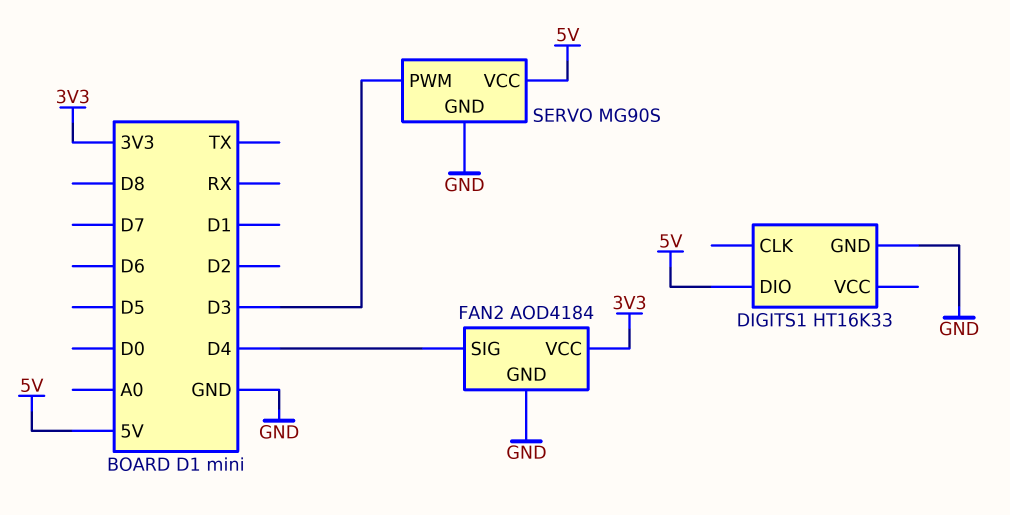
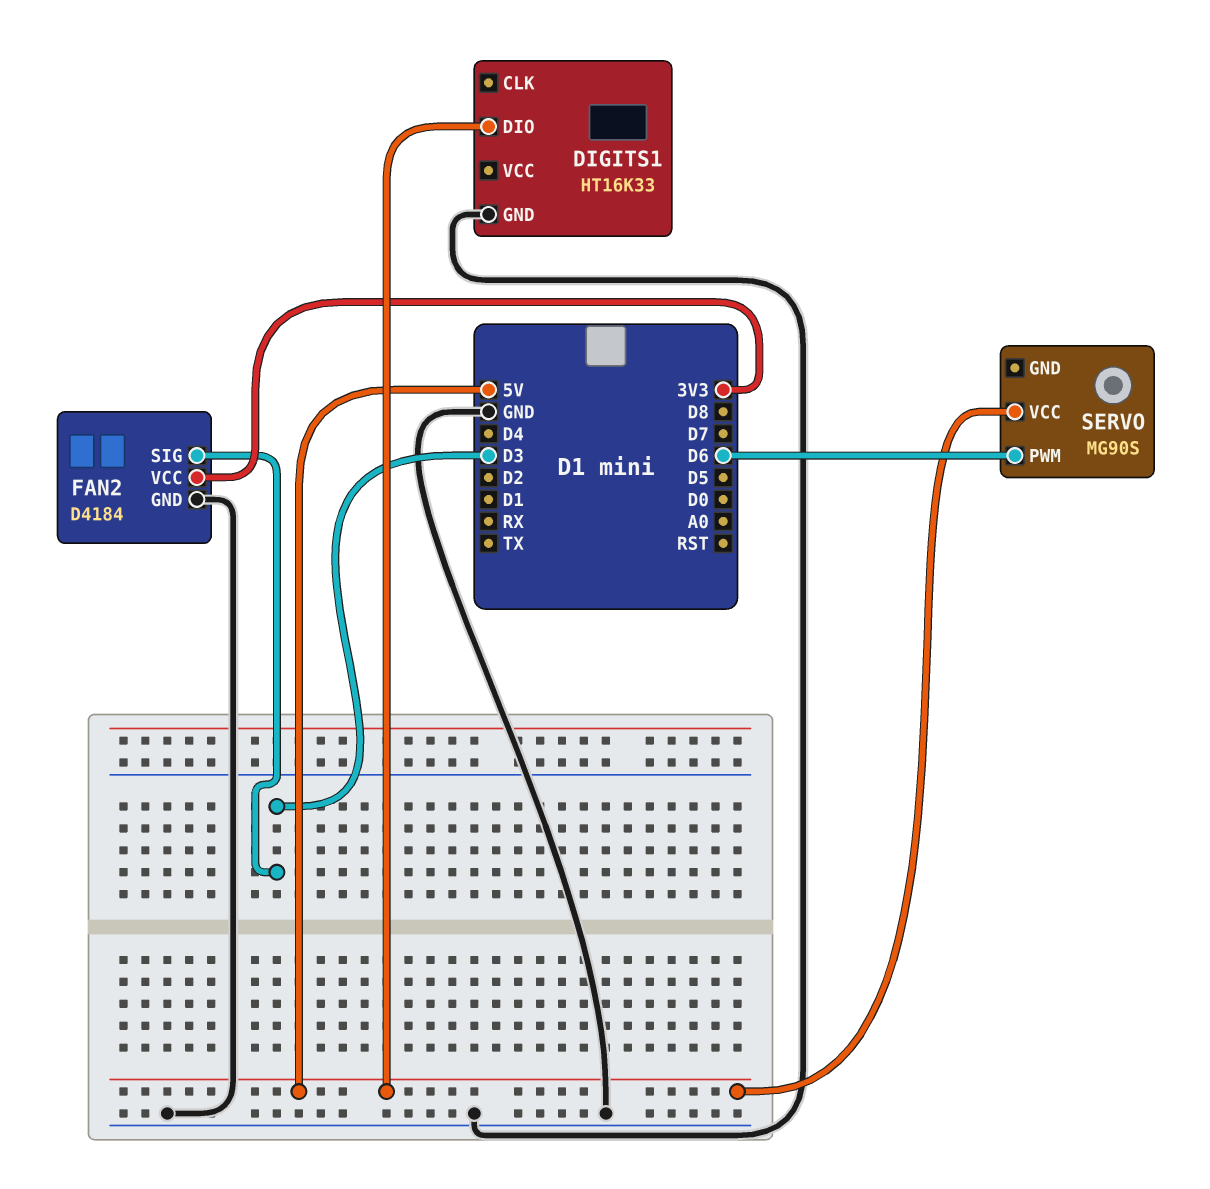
FAN2: AOD4184 -> D4184
FAN2 pin SIG: D4 -> D3
SERVO pin GND: GND -> none
SERVO pin PWM: D3 -> D6

